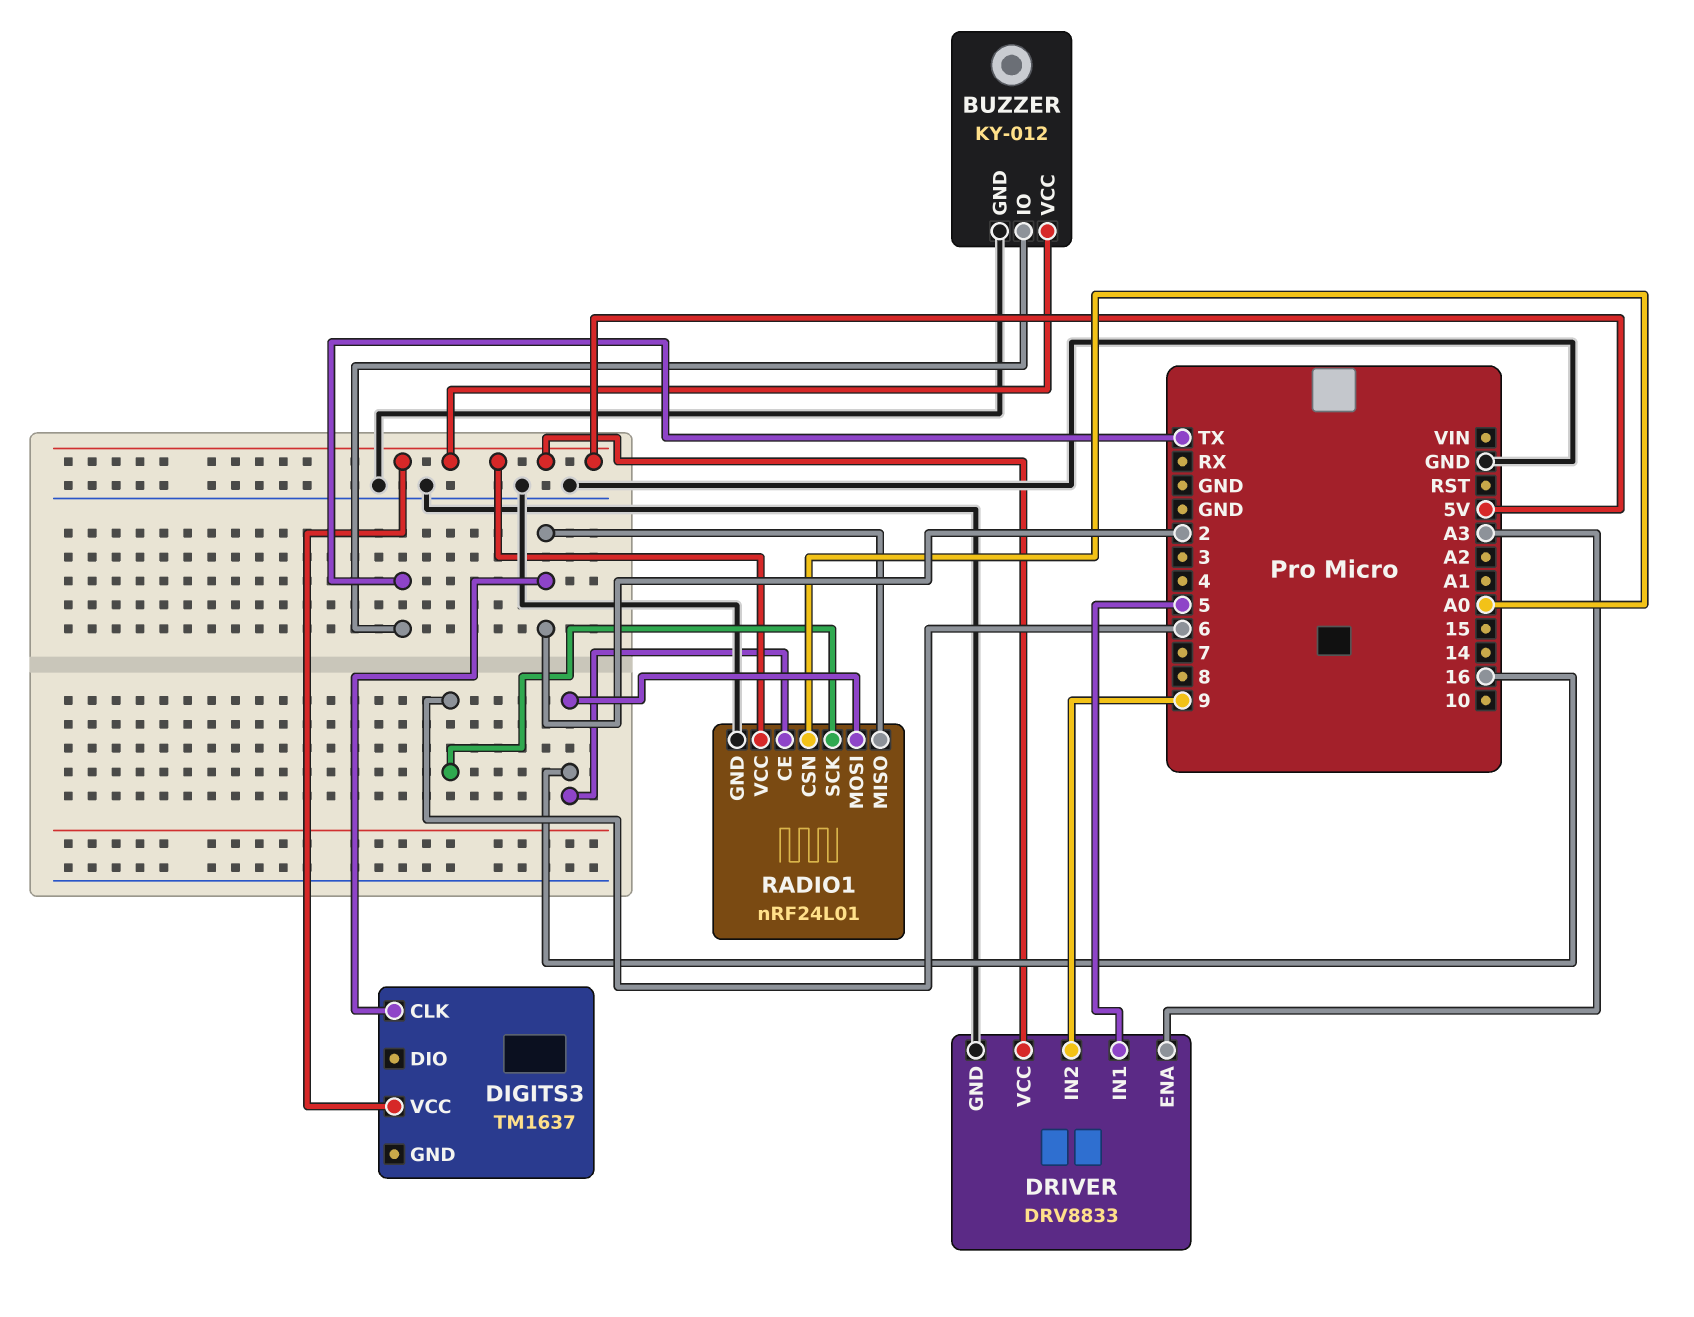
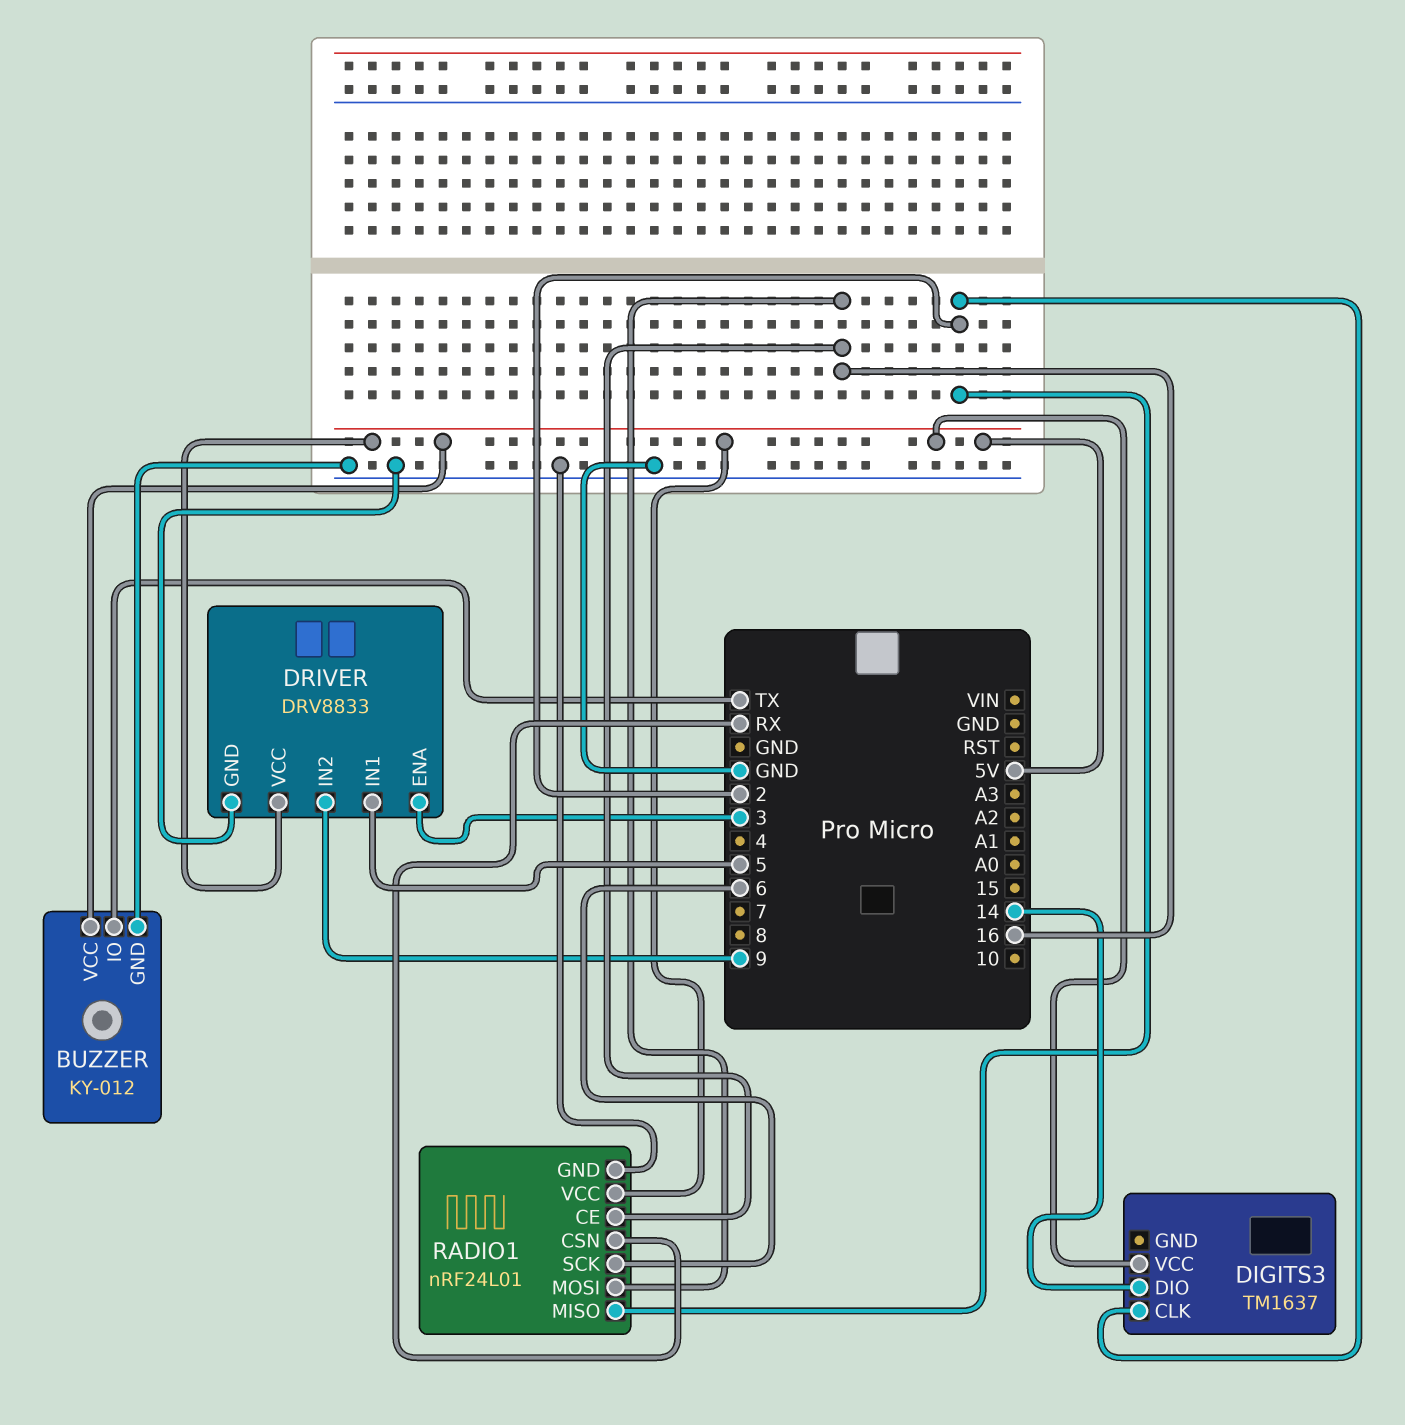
DIGITS3 pin DIO: none -> 14
DRIVER pin ENA: A3 -> 3
RADIO1 pin CSN: A0 -> RX

